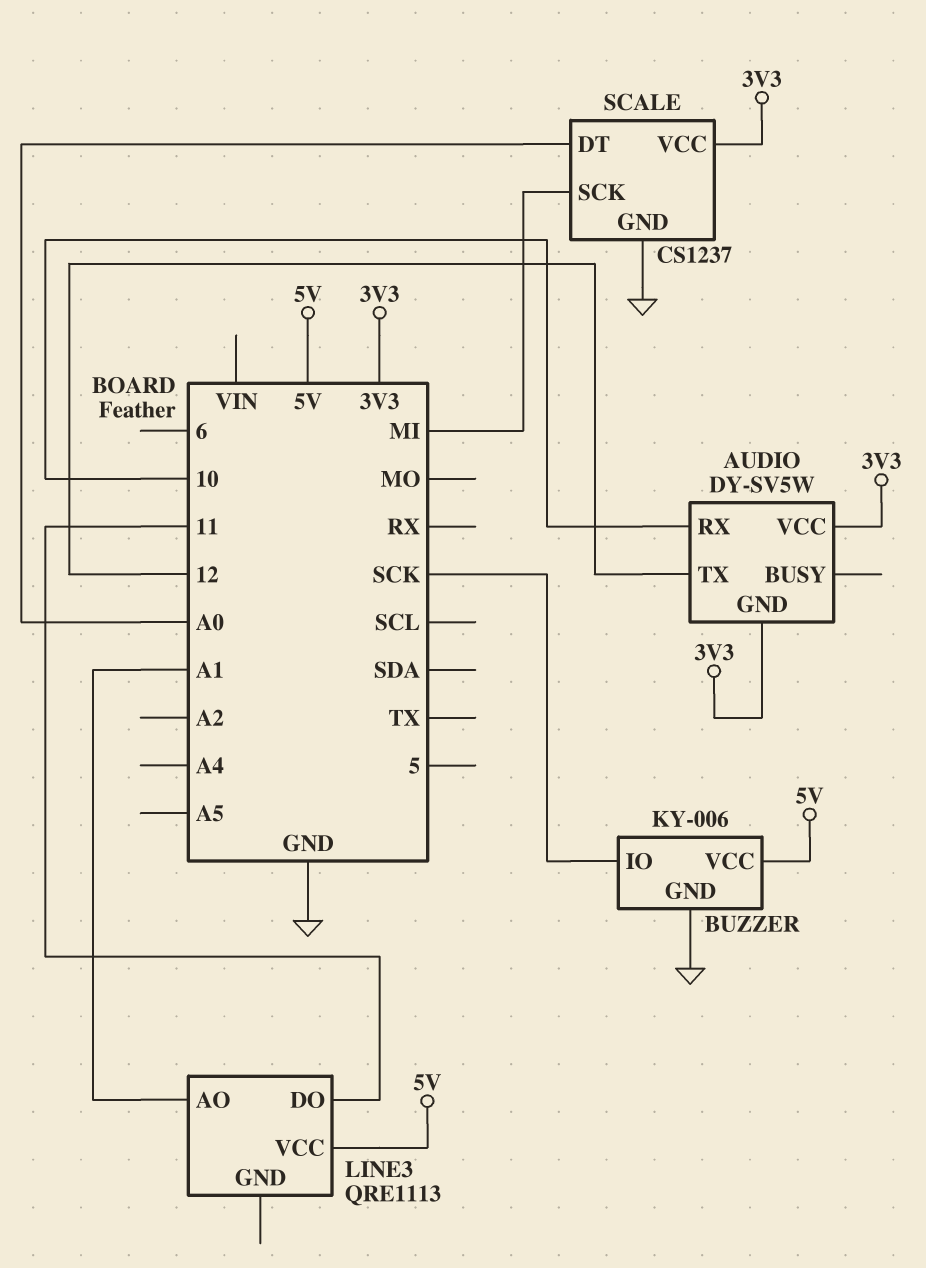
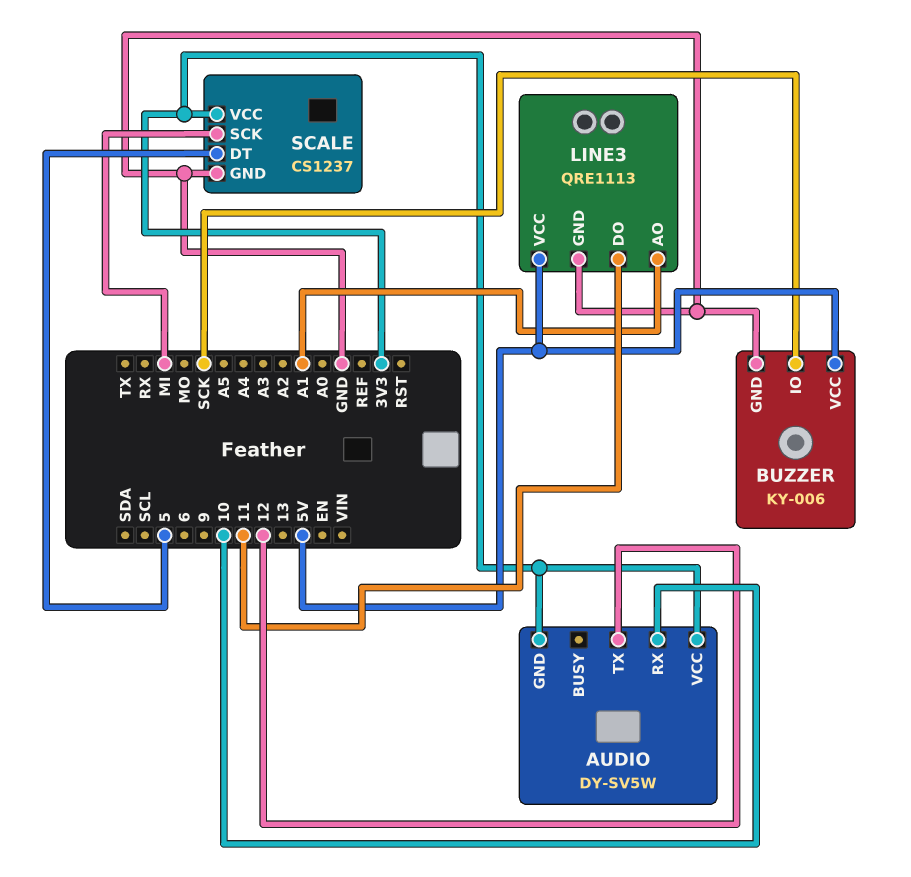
LINE3 pin GND: none -> GND
SCALE pin DT: A0 -> 5

